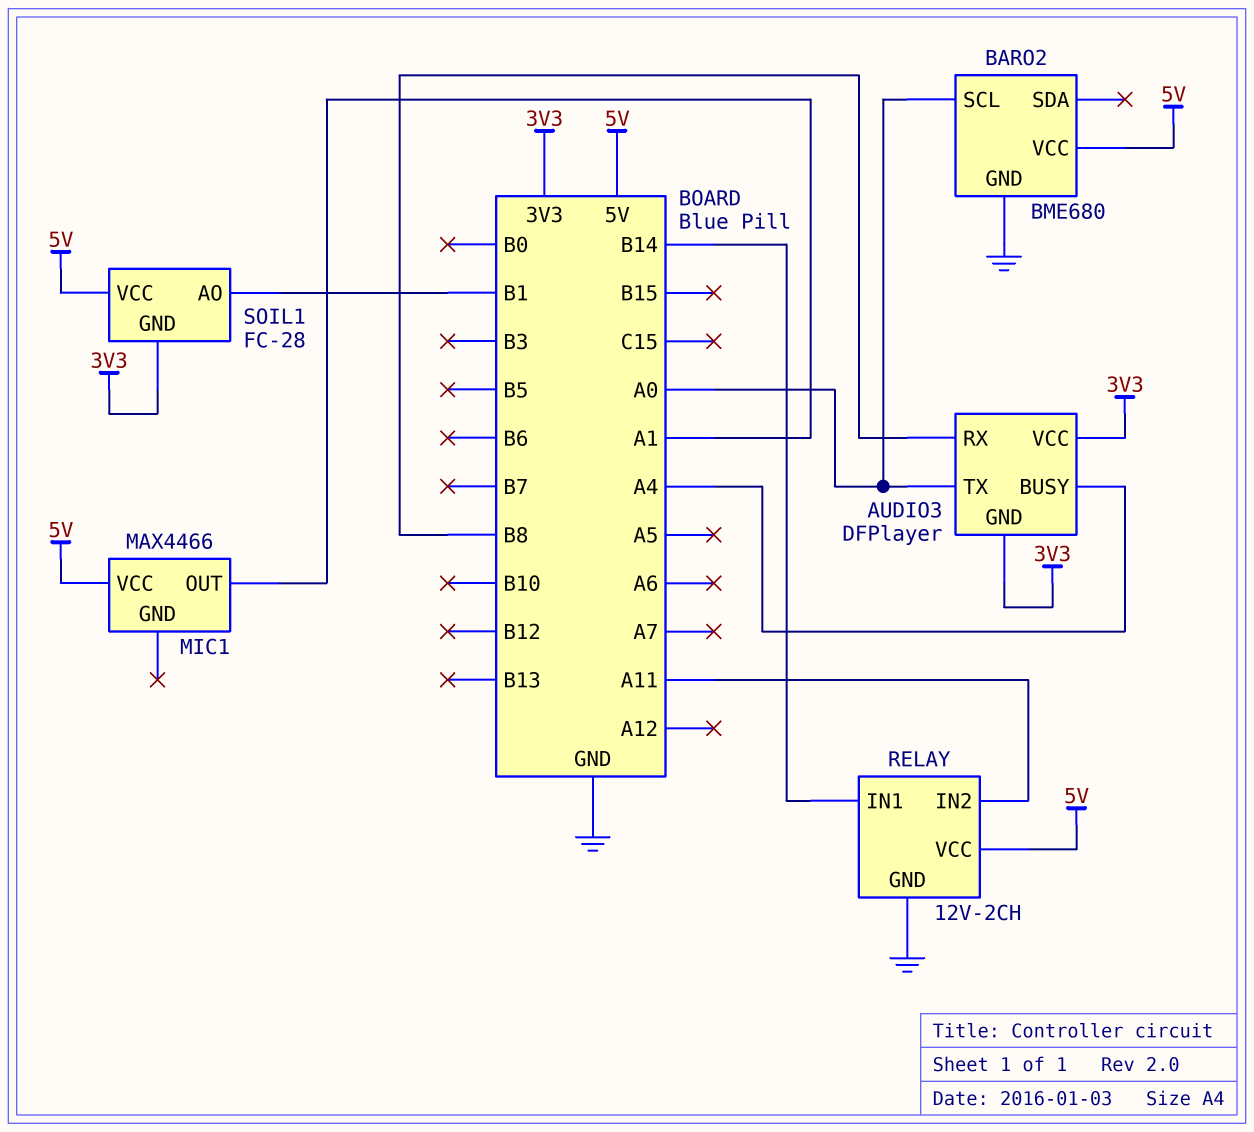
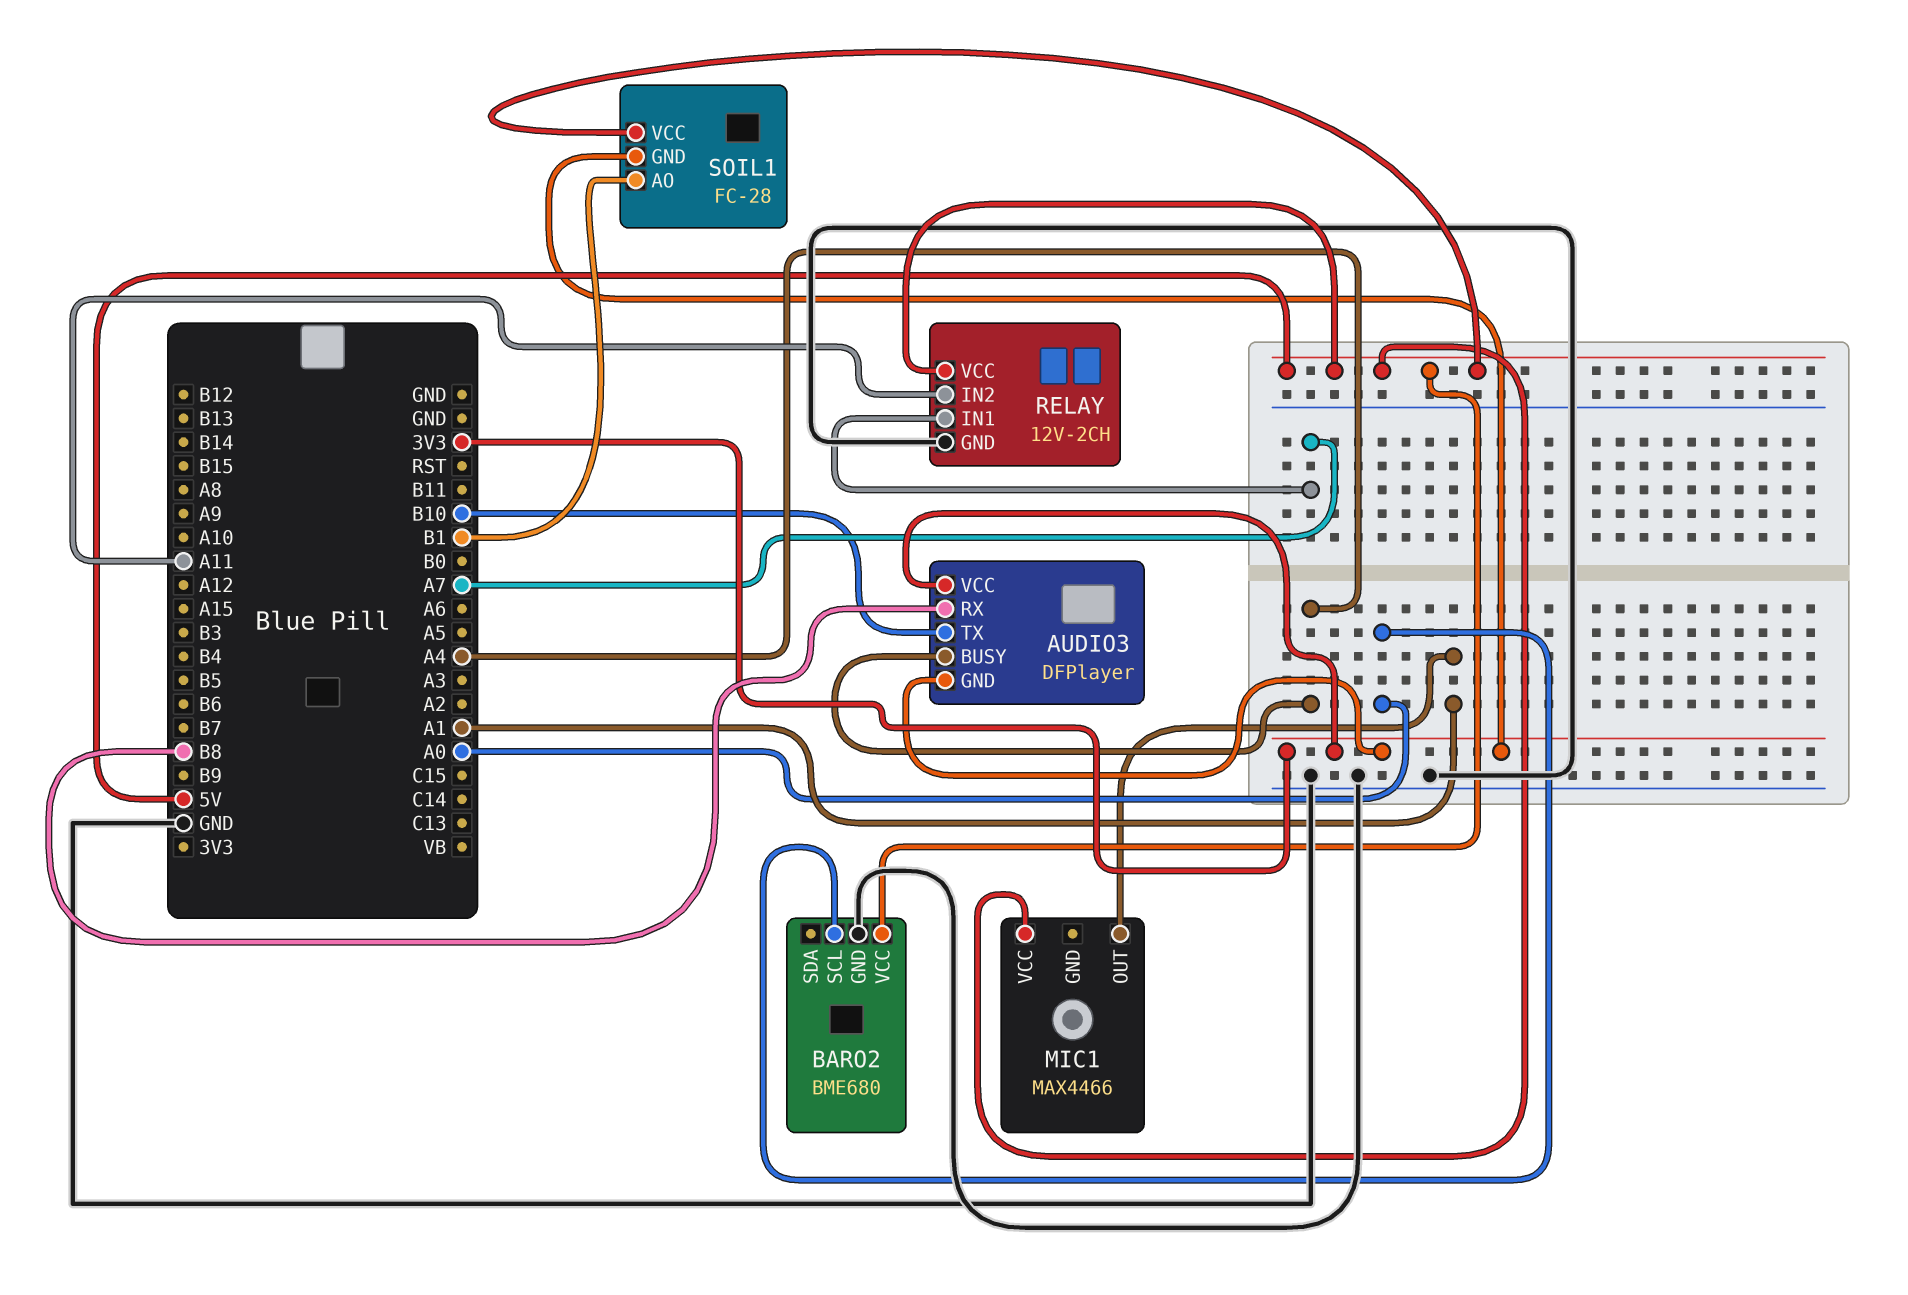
AUDIO3 pin TX: A0 -> B10
RELAY pin IN1: B14 -> A7

